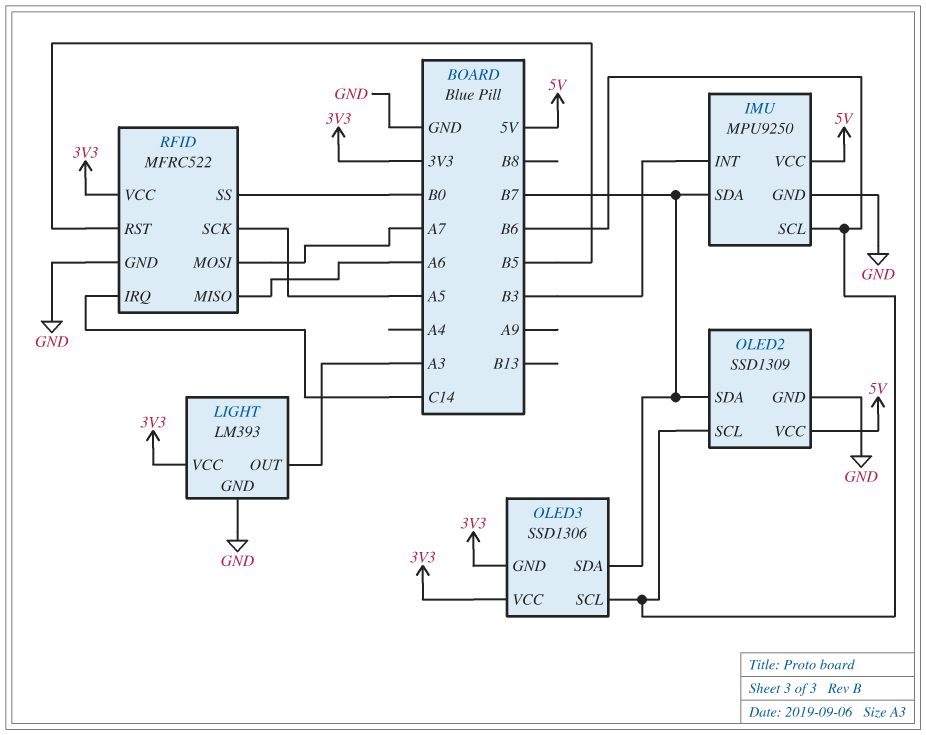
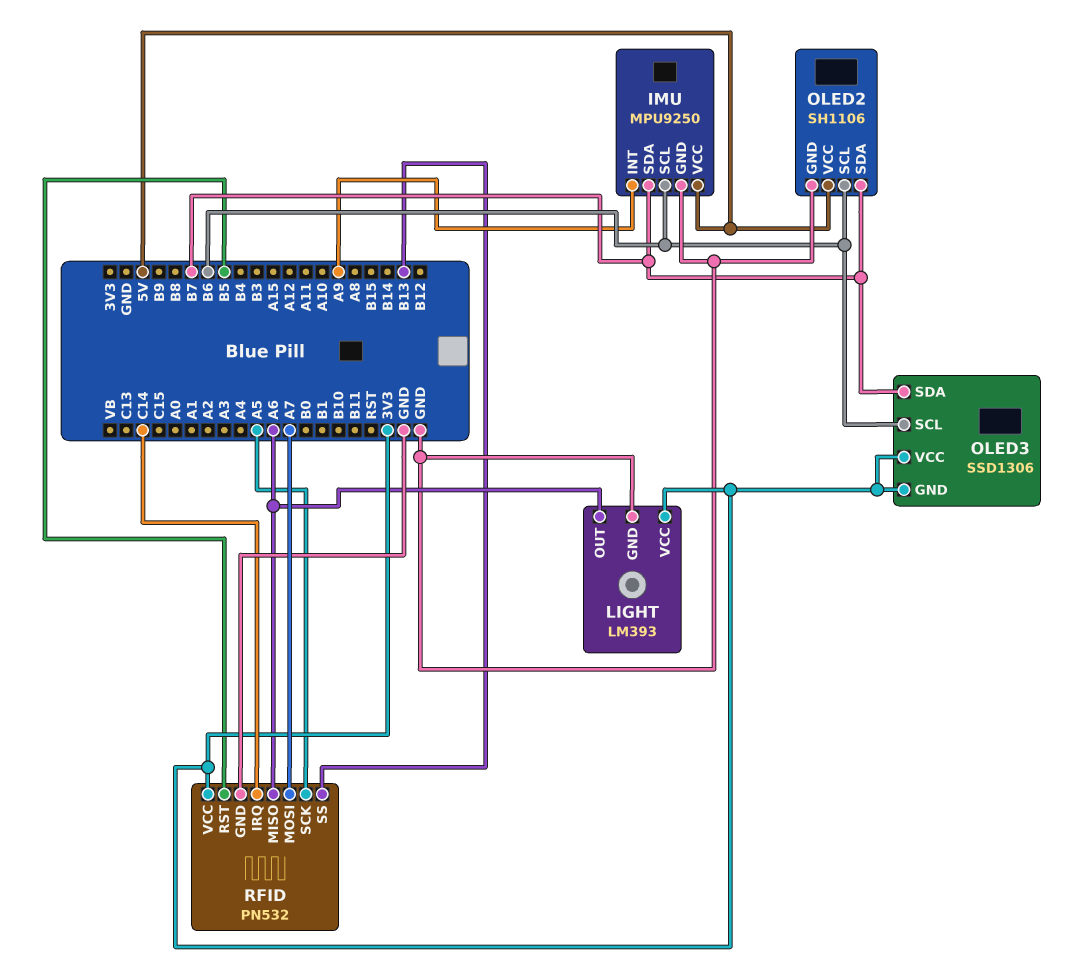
IMU pin INT: B3 -> A9
LIGHT pin OUT: A3 -> A6
OLED2: SSD1309 -> SH1106
RFID: MFRC522 -> PN532
RFID pin SS: B0 -> B13

